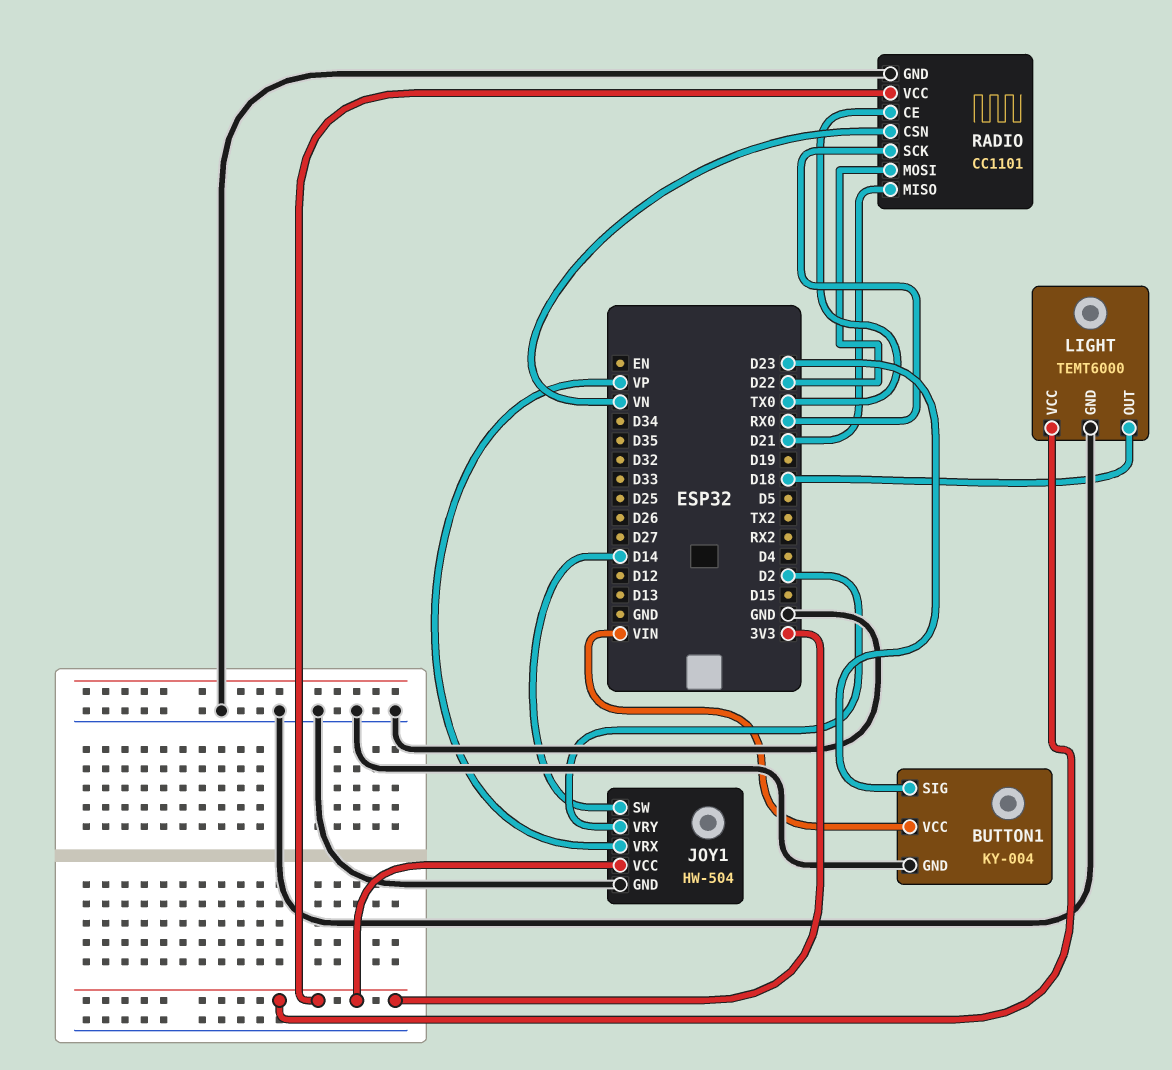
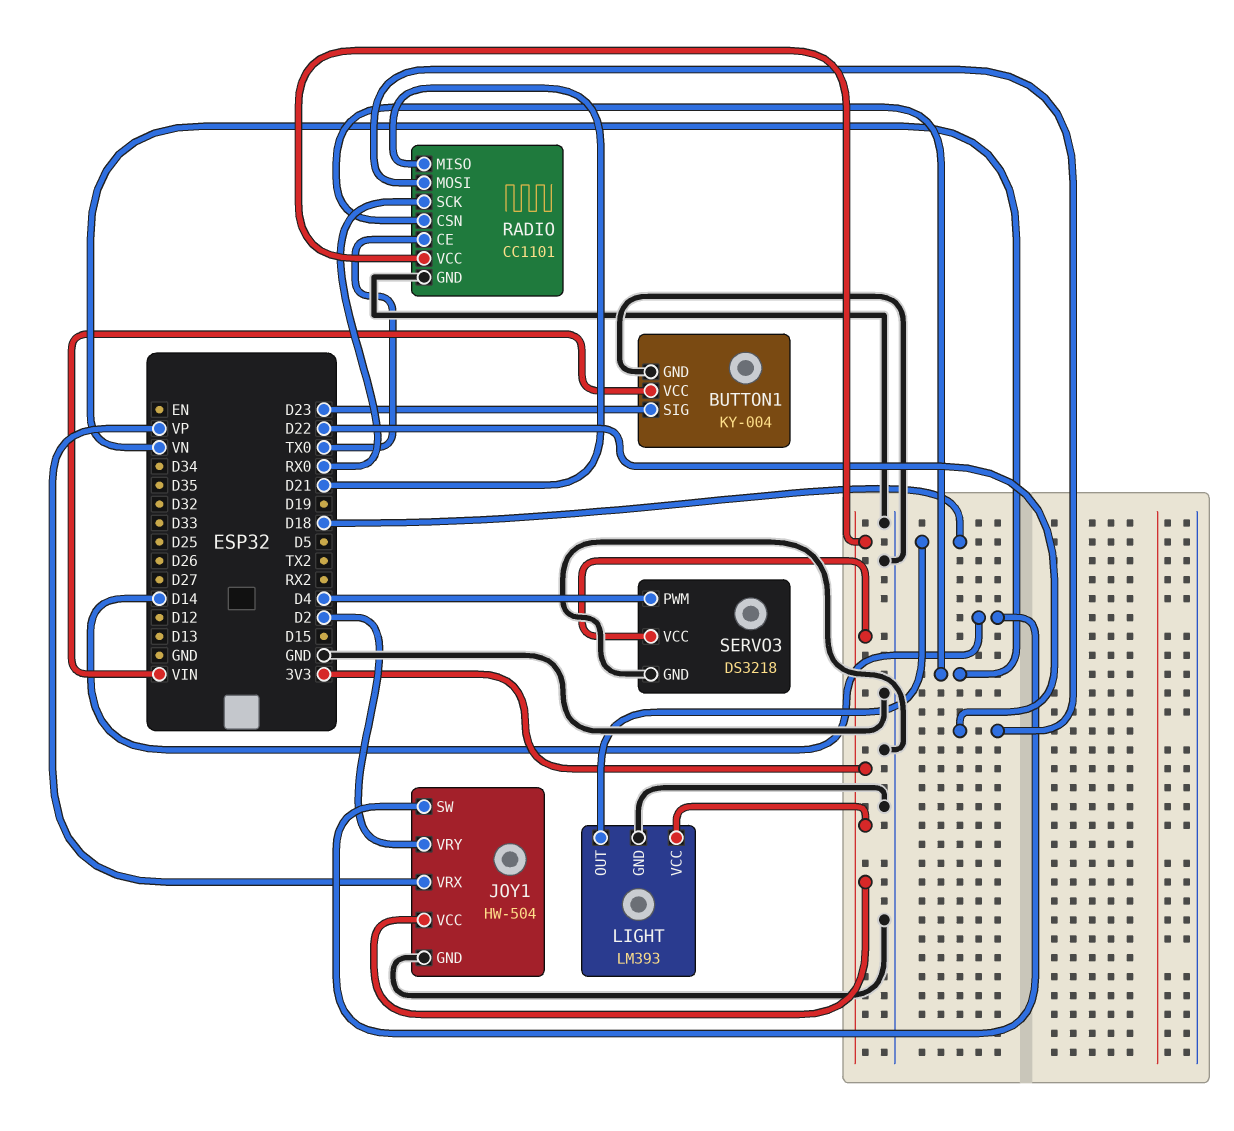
LIGHT: TEMT6000 -> LM393
SERVO3: none -> DS3218
SERVO3 pin GND: none -> GND
SERVO3 pin PWM: none -> D4
SERVO3 pin VCC: none -> 3V3

